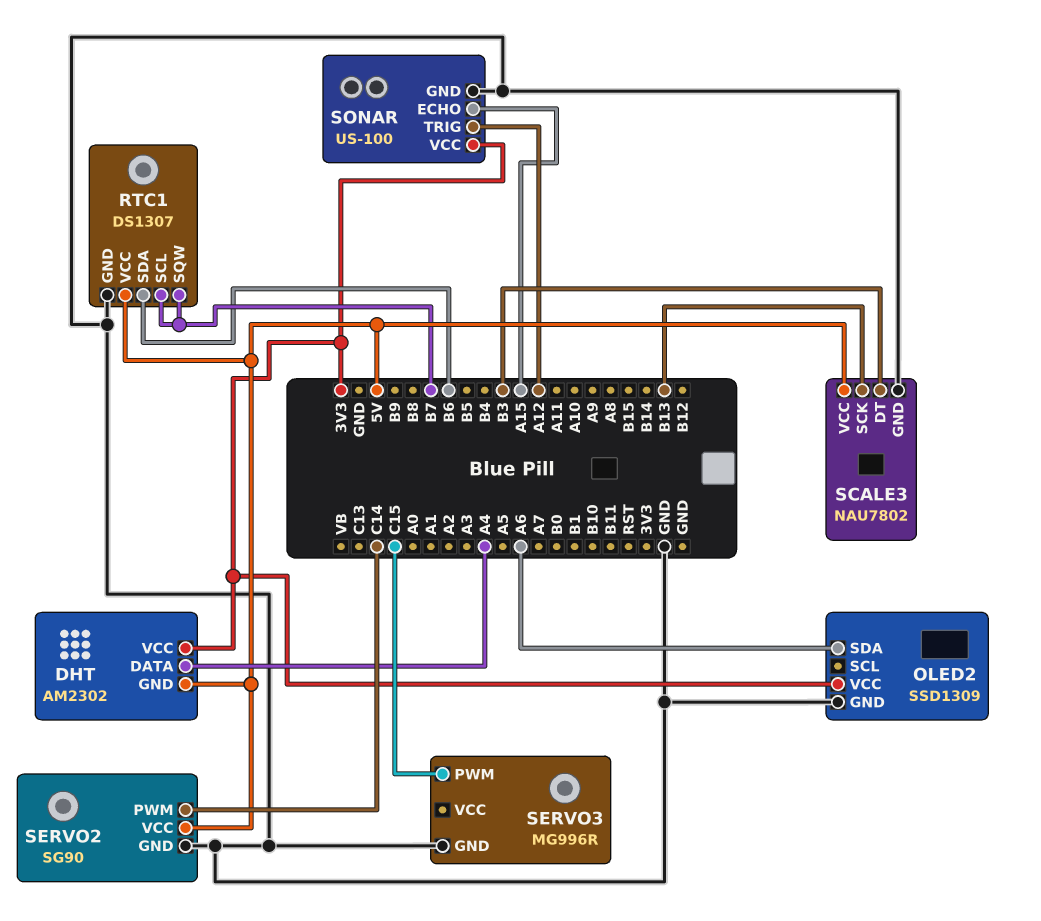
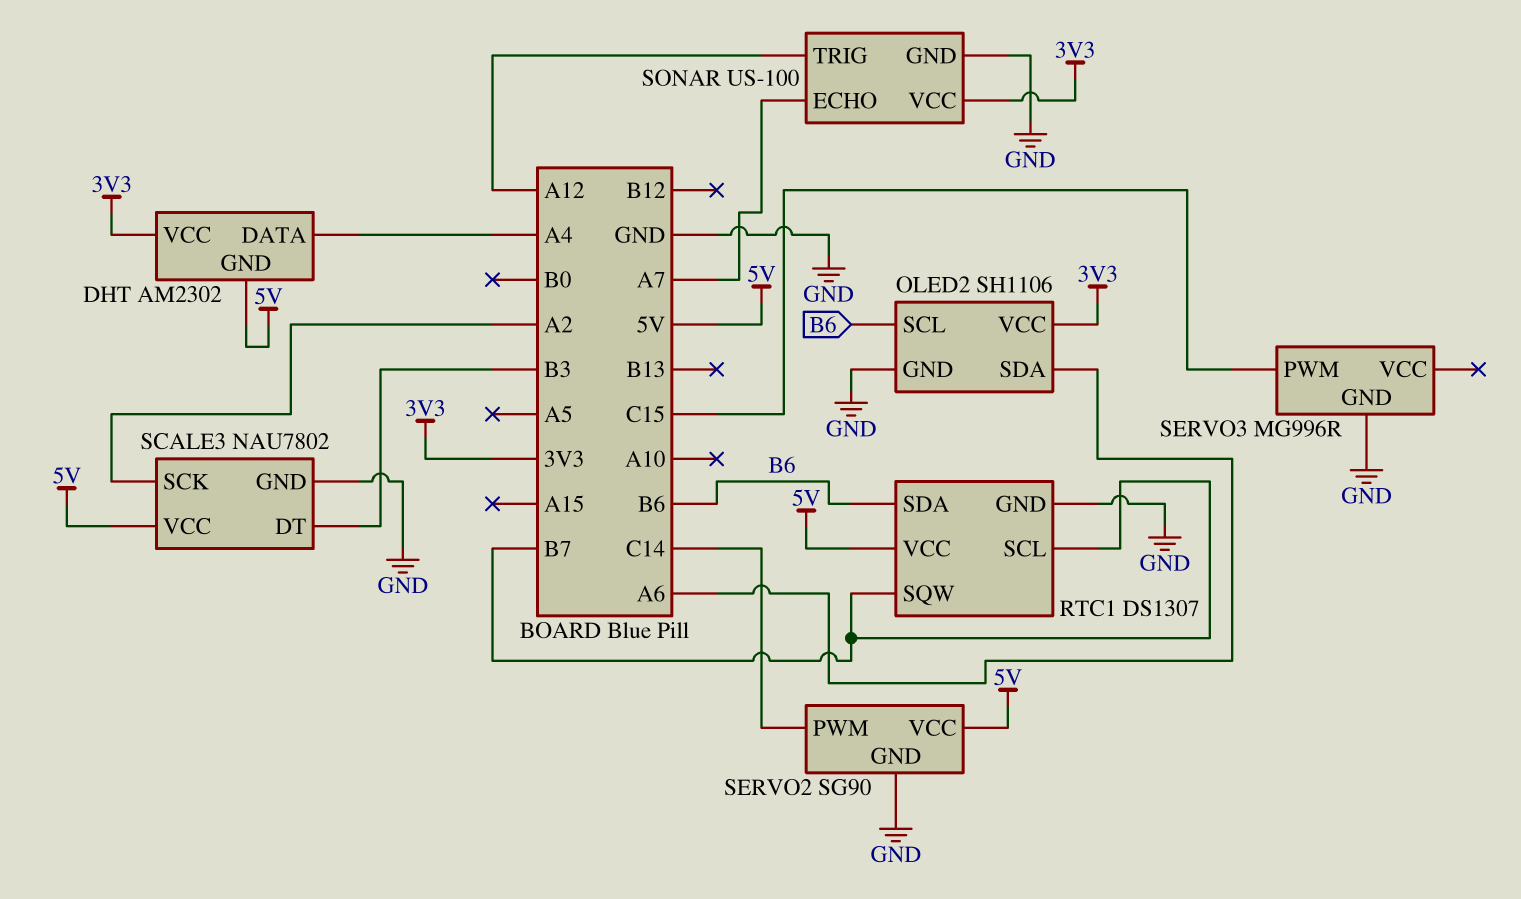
OLED2: SSD1309 -> SH1106
OLED2 pin SCL: none -> B6
SCALE3 pin SCK: B13 -> A2
SONAR pin ECHO: A15 -> A7

